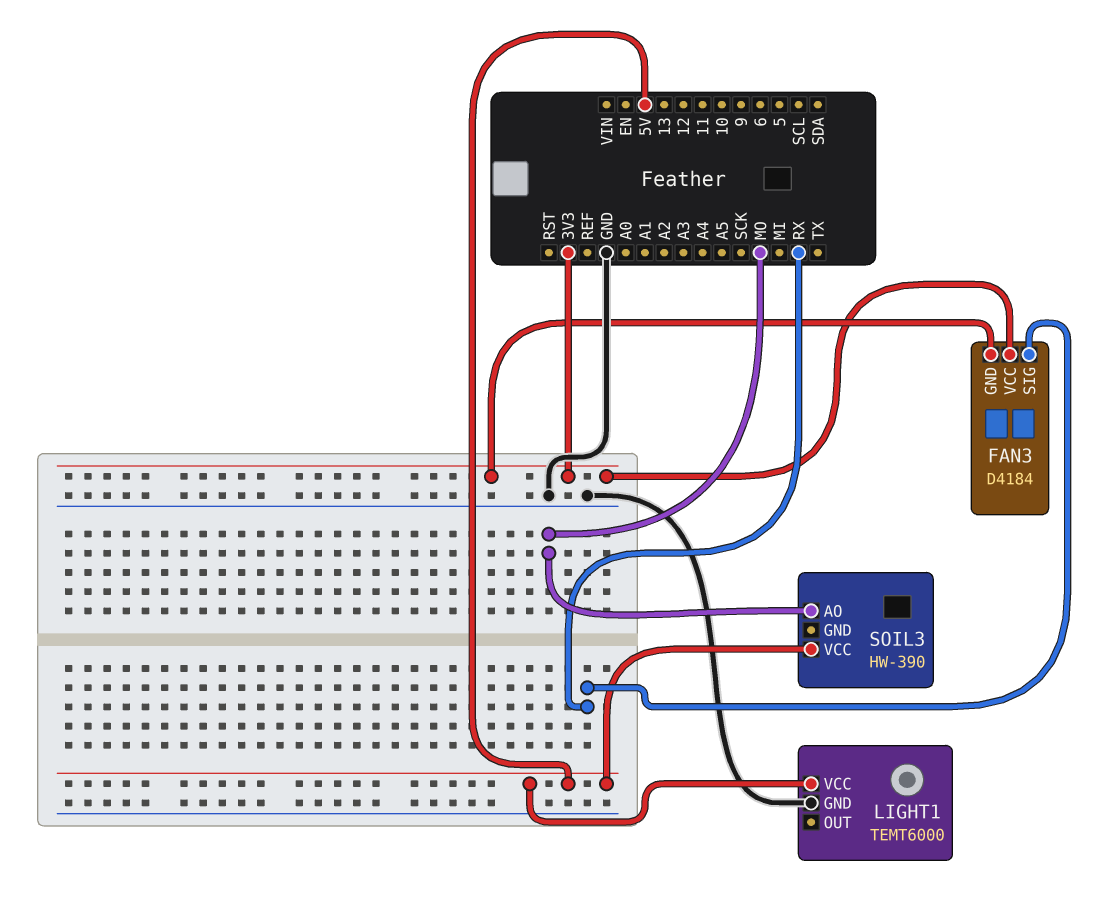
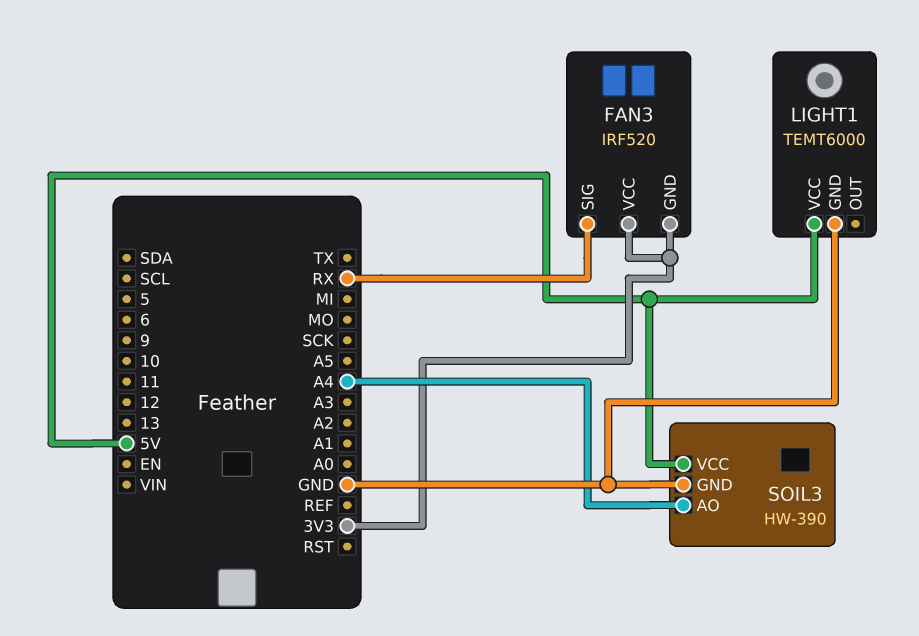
FAN3: D4184 -> IRF520
SOIL3 pin AO: MO -> A4
SOIL3 pin GND: none -> GND

